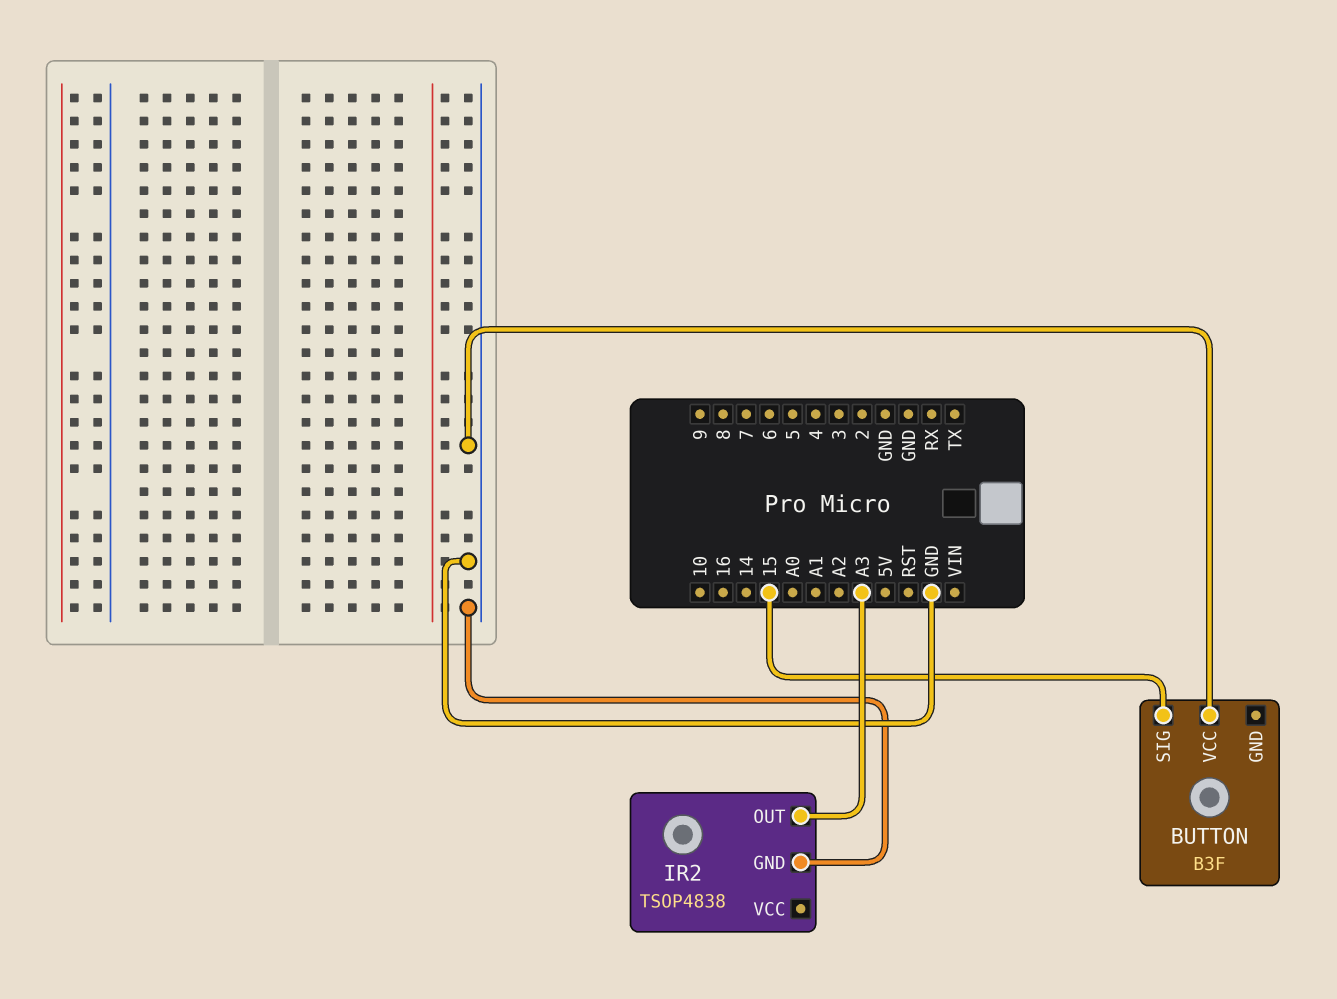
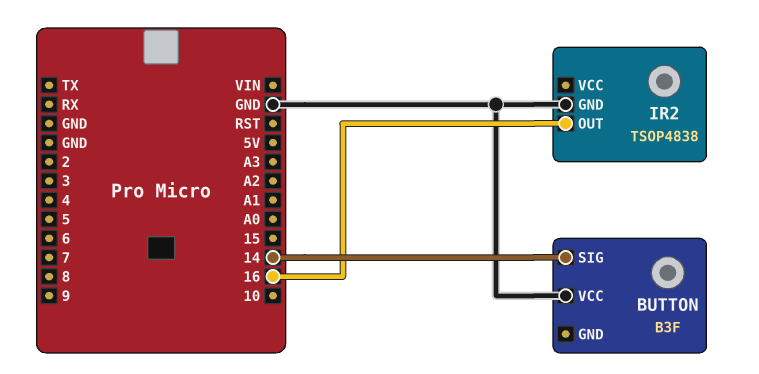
BUTTON pin SIG: 15 -> 14
IR2 pin OUT: A3 -> 16

